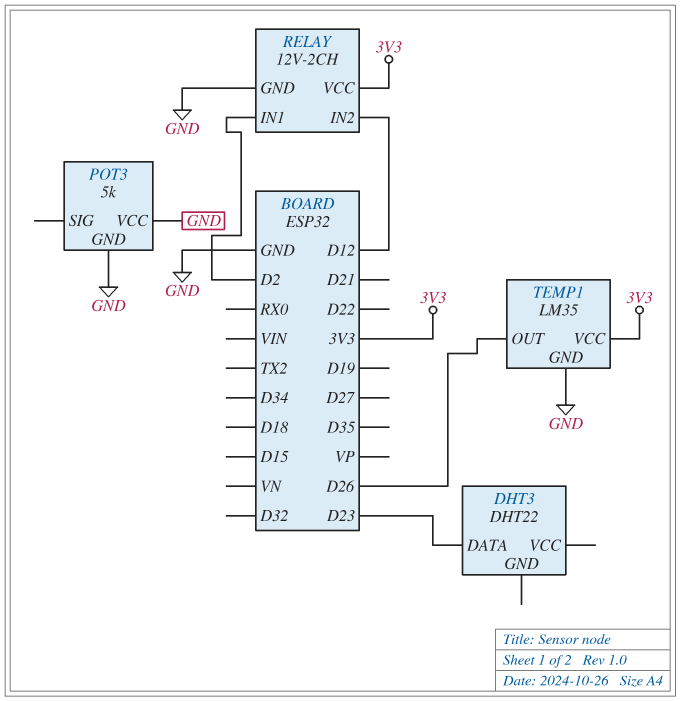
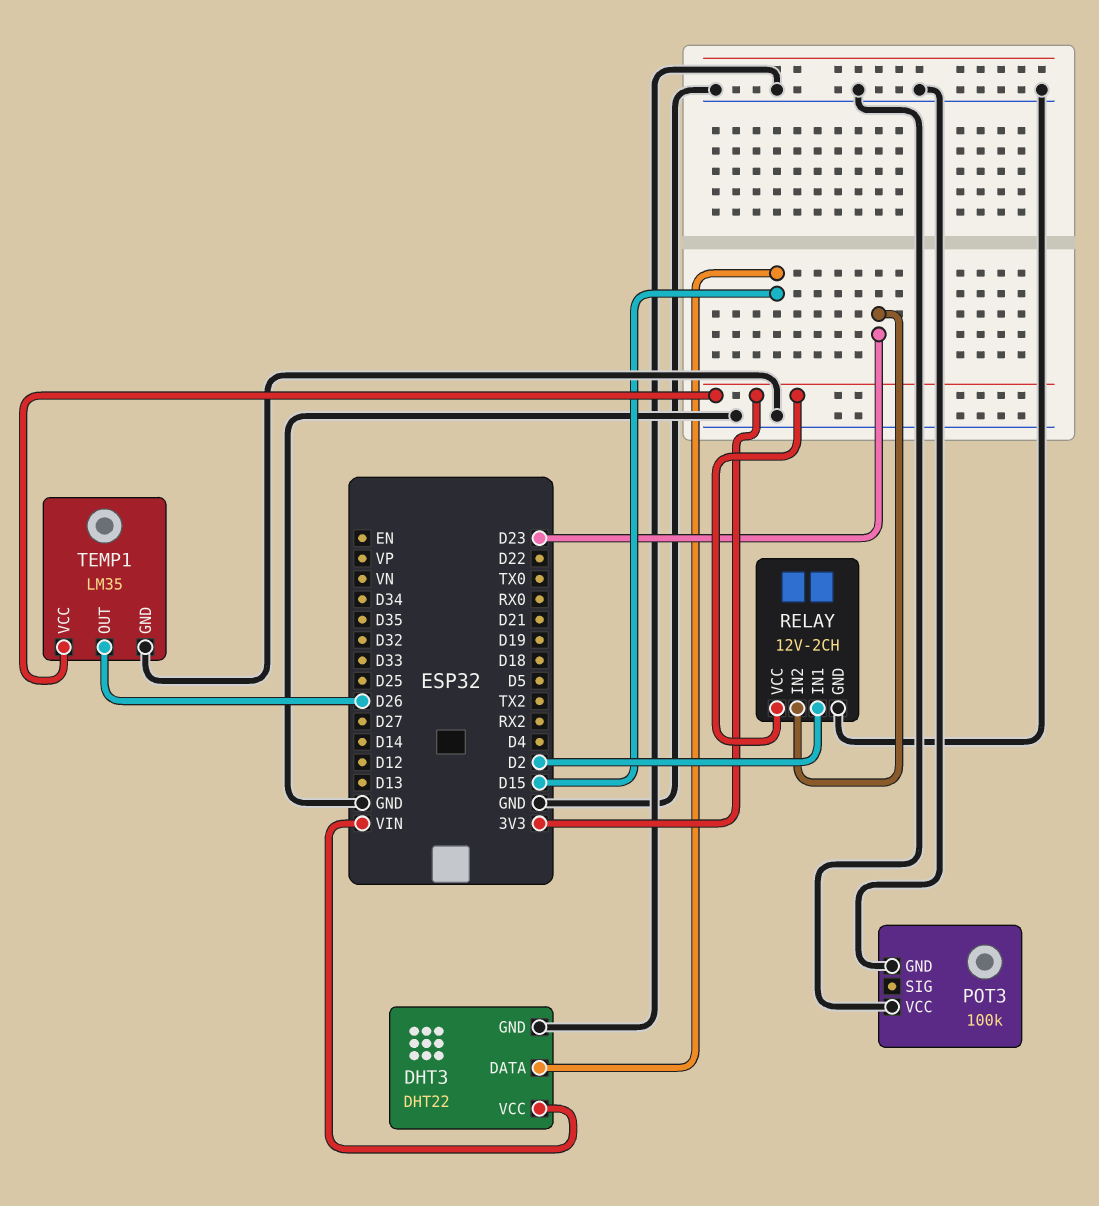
DHT3 pin DATA: D23 -> D15
DHT3 pin GND: none -> GND
DHT3 pin VCC: none -> VIN
POT3: 5k -> 100k
RELAY pin IN2: D12 -> D23

